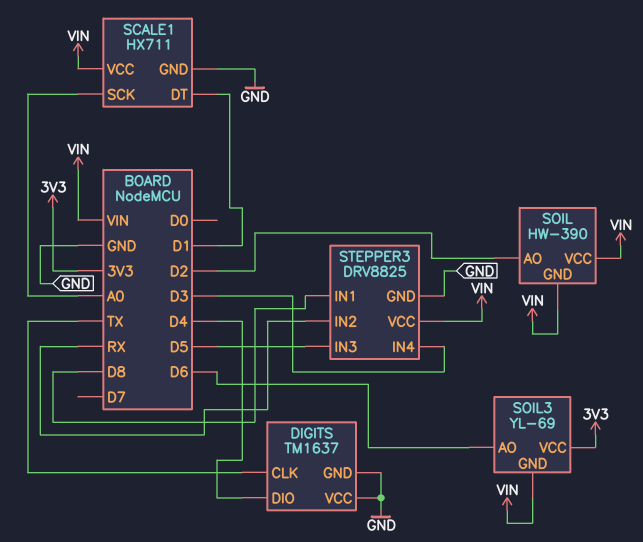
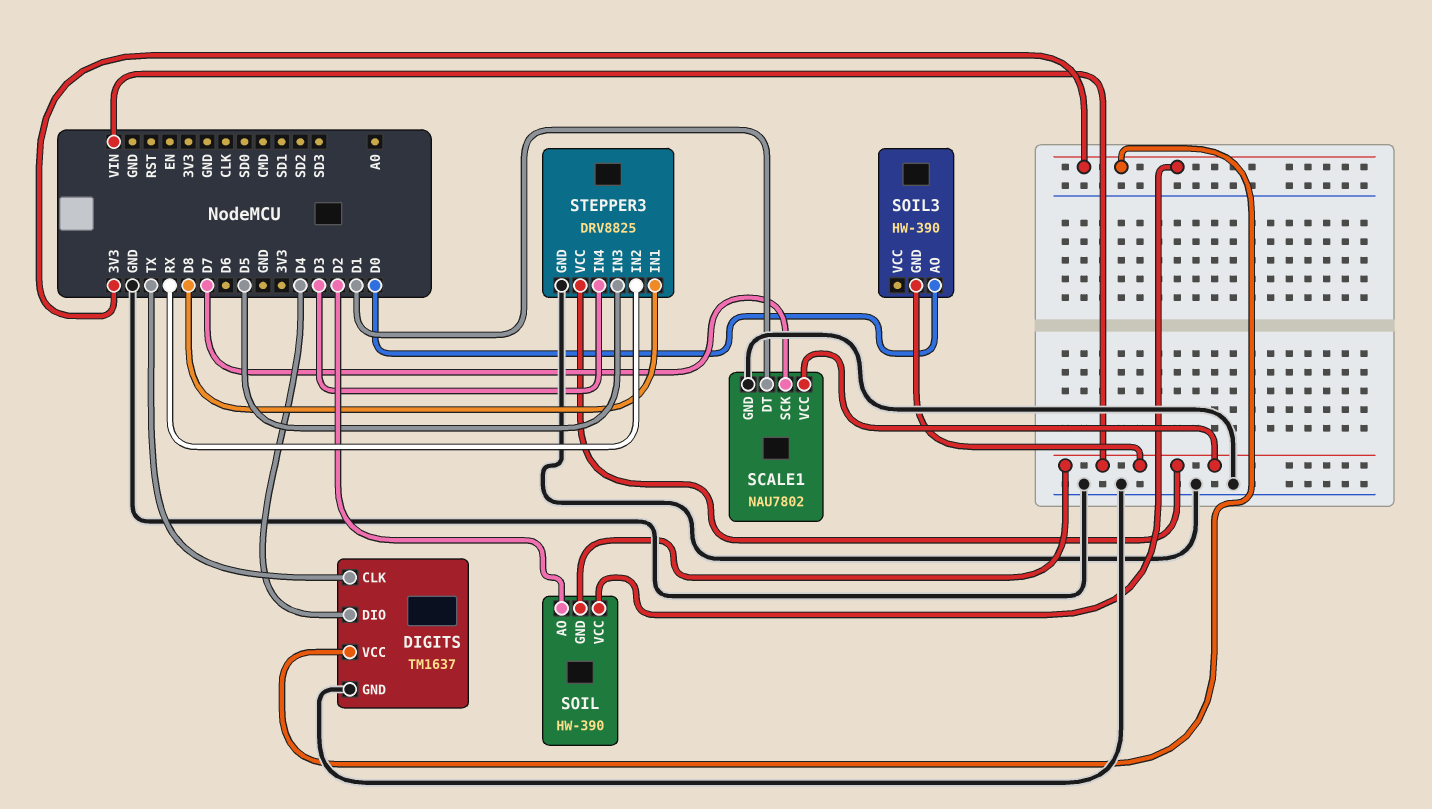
DIGITS pin VCC: GND -> 3V3
SCALE1: HX711 -> NAU7802
SCALE1 pin SCK: A0 -> D7
SOIL pin VCC: VIN -> 3V3
SOIL3: YL-69 -> HW-390
SOIL3 pin AO: D6 -> D0
SOIL3 pin VCC: 3V3 -> none

